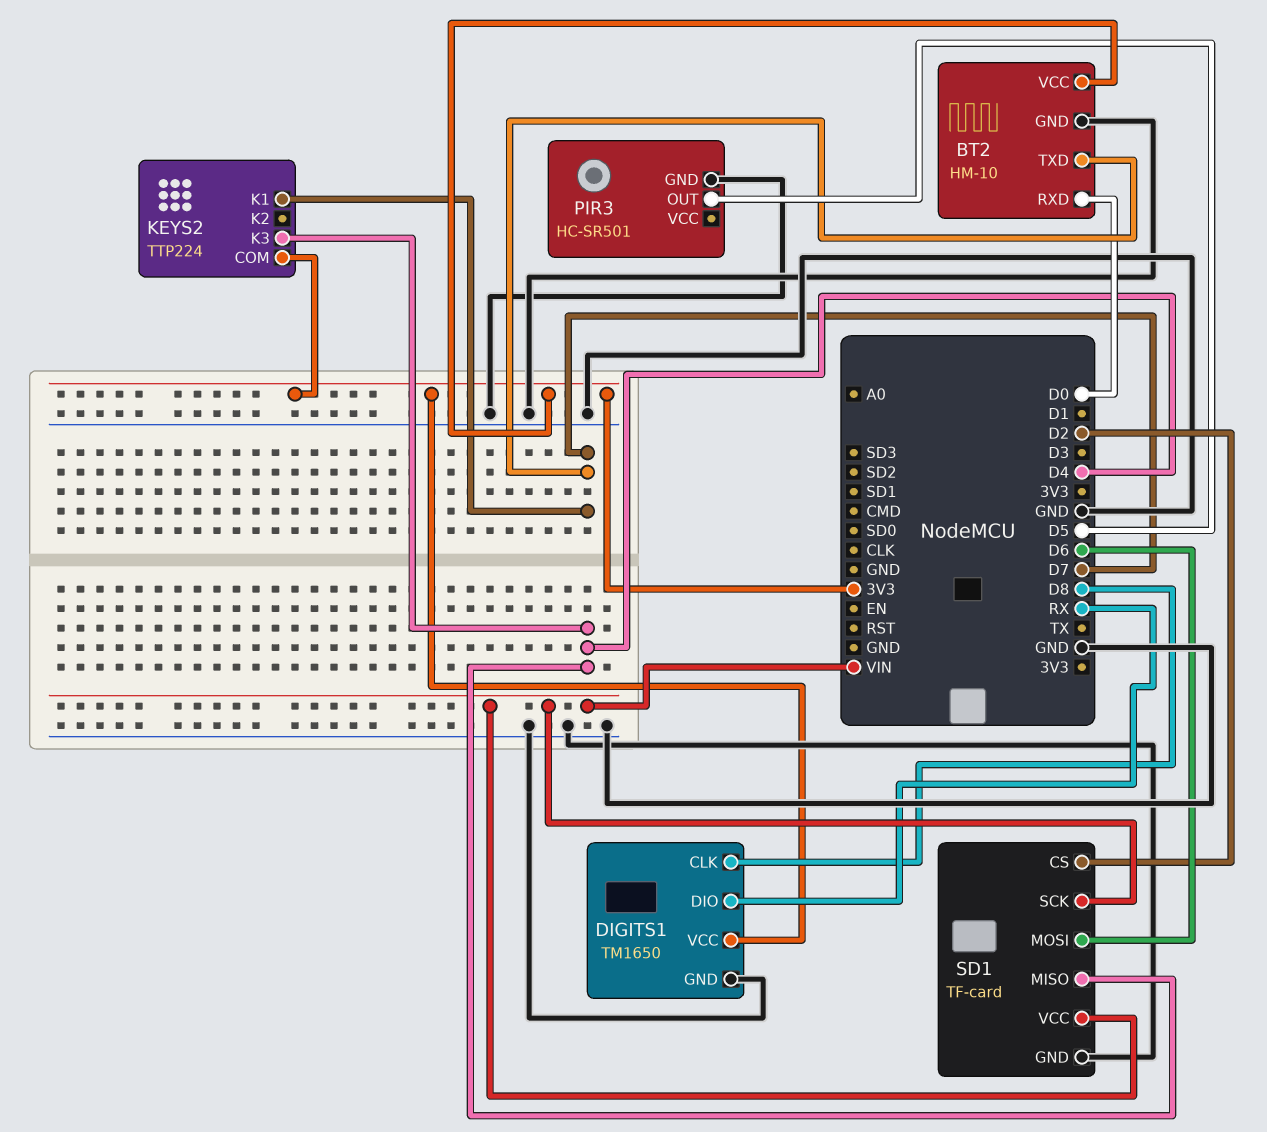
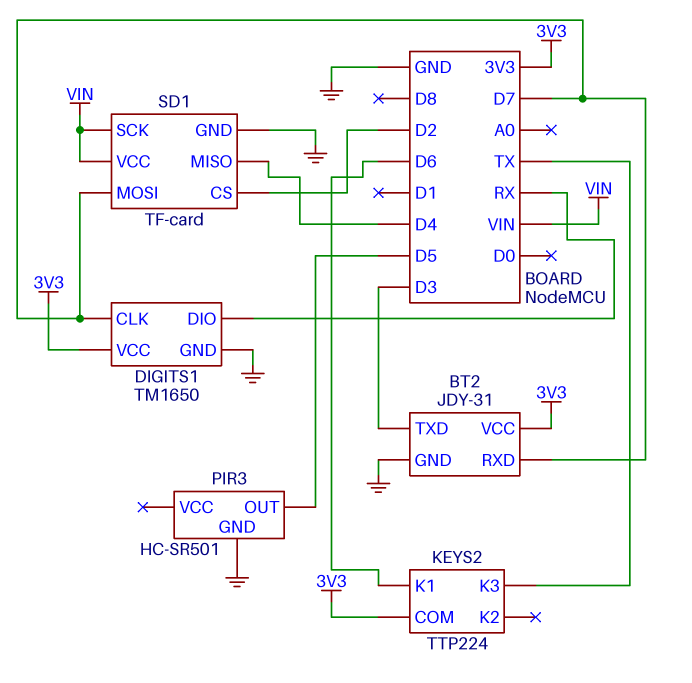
BT2: HM-10 -> JDY-31
BT2 pin RXD: D0 -> D7
BT2 pin TXD: D7 -> D3
DIGITS1 pin CLK: D8 -> D7
KEYS2 pin K1: D7 -> D6
KEYS2 pin K3: D4 -> TX
SD1 pin MOSI: D6 -> D7

